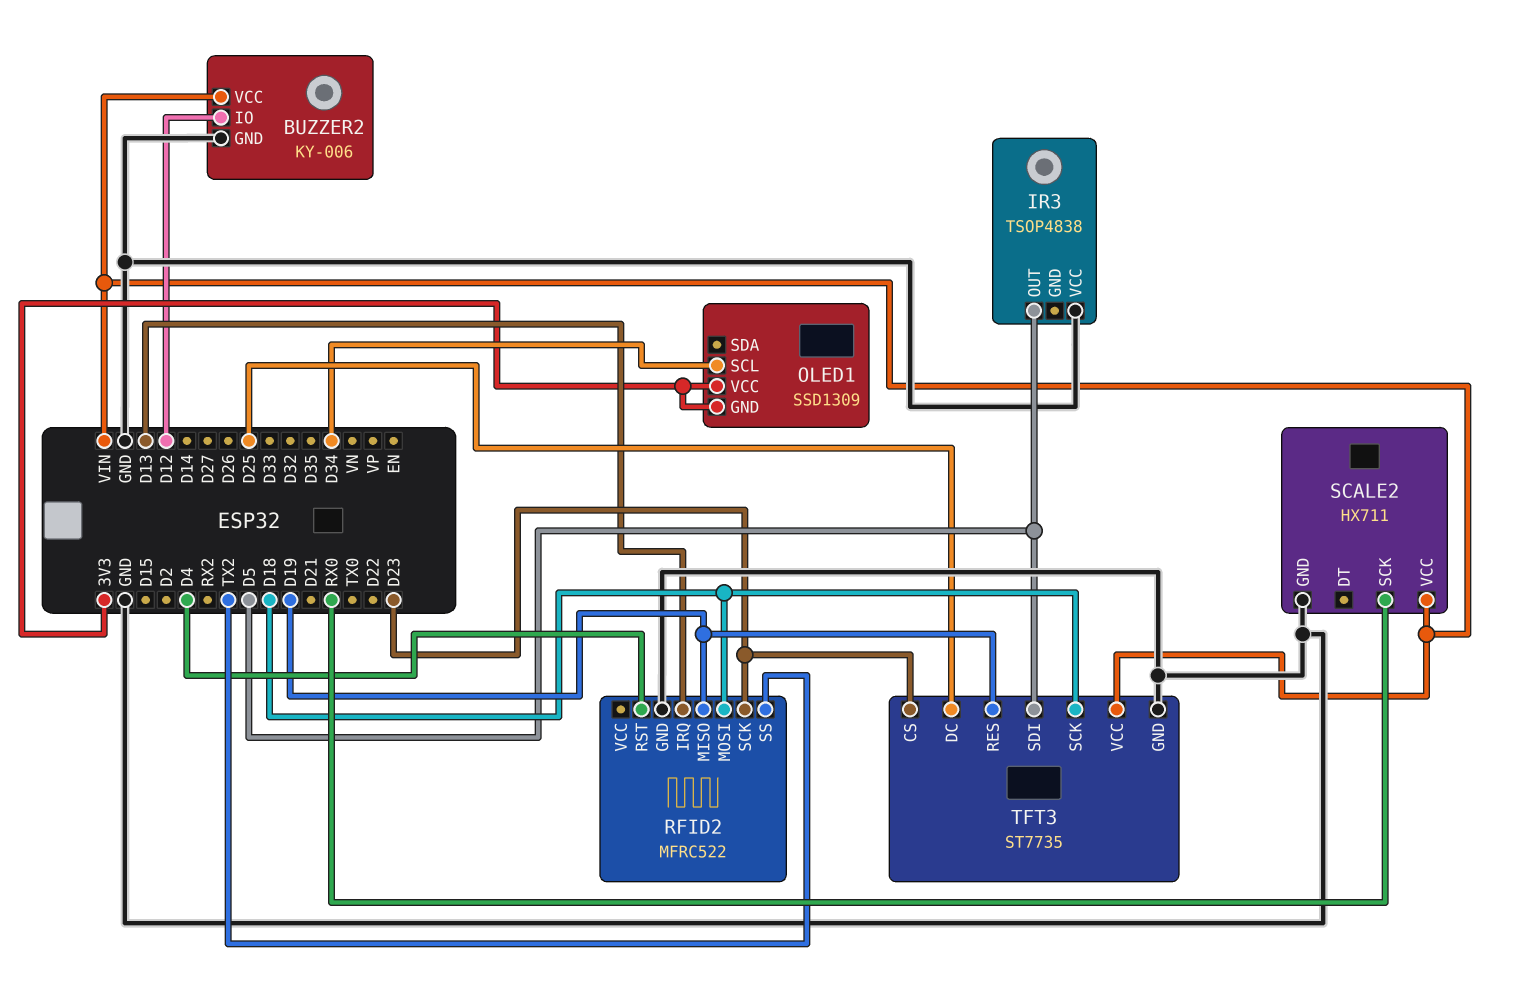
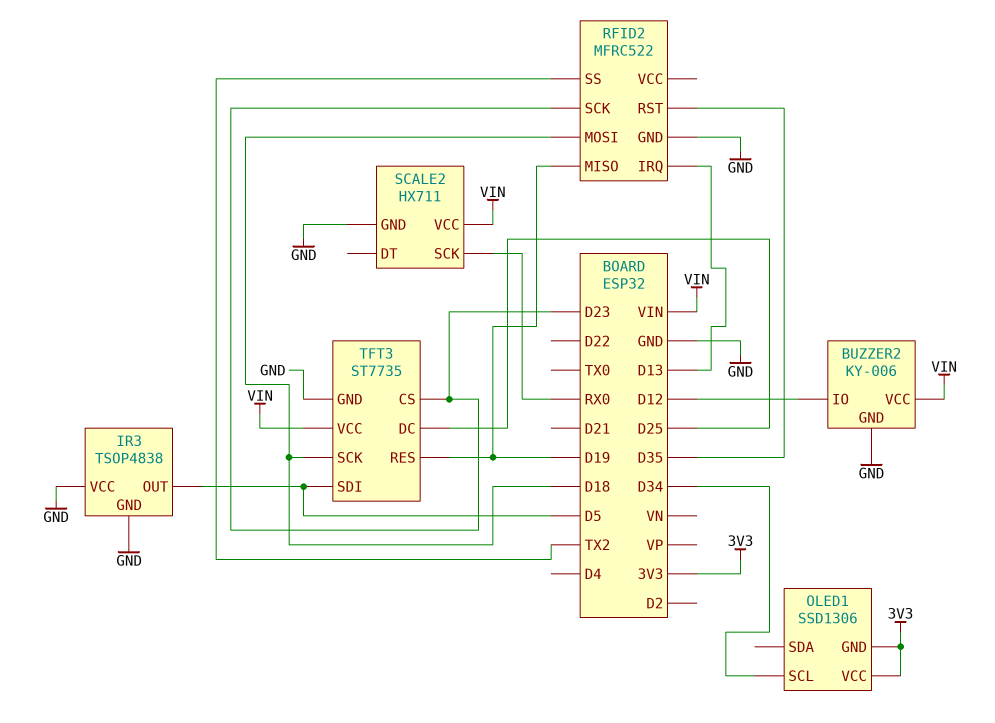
IR3 pin GND: none -> GND
OLED1: SSD1309 -> SSD1306
RFID2 pin RST: D4 -> D35

